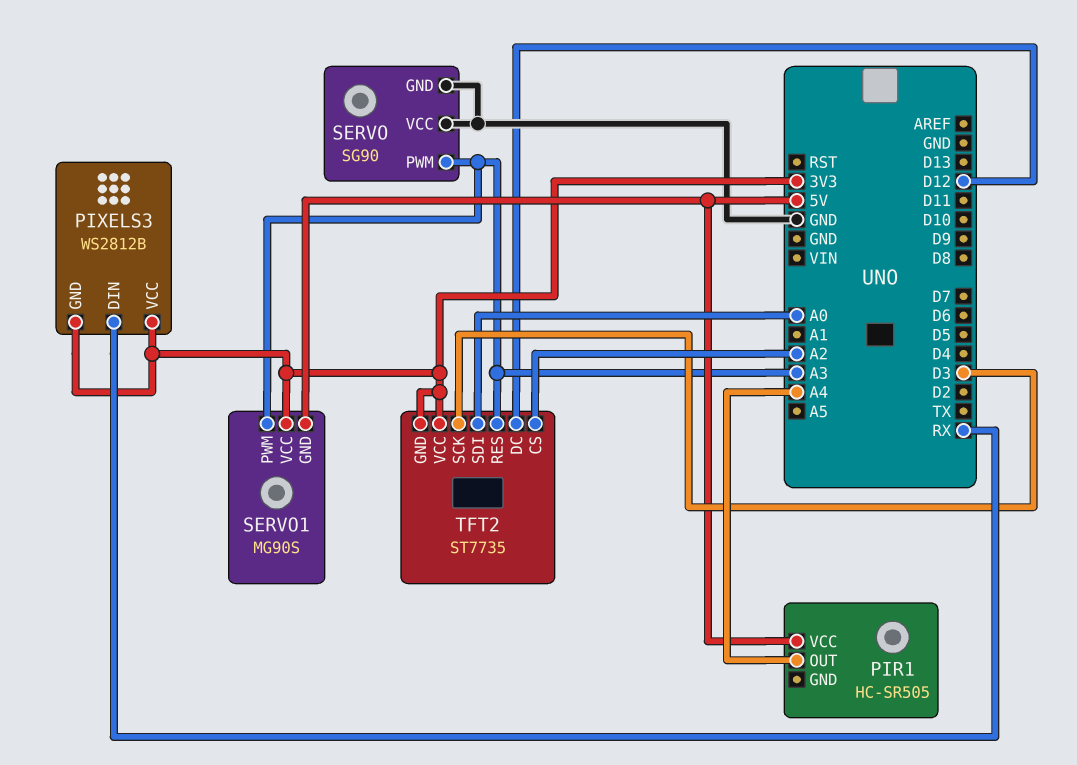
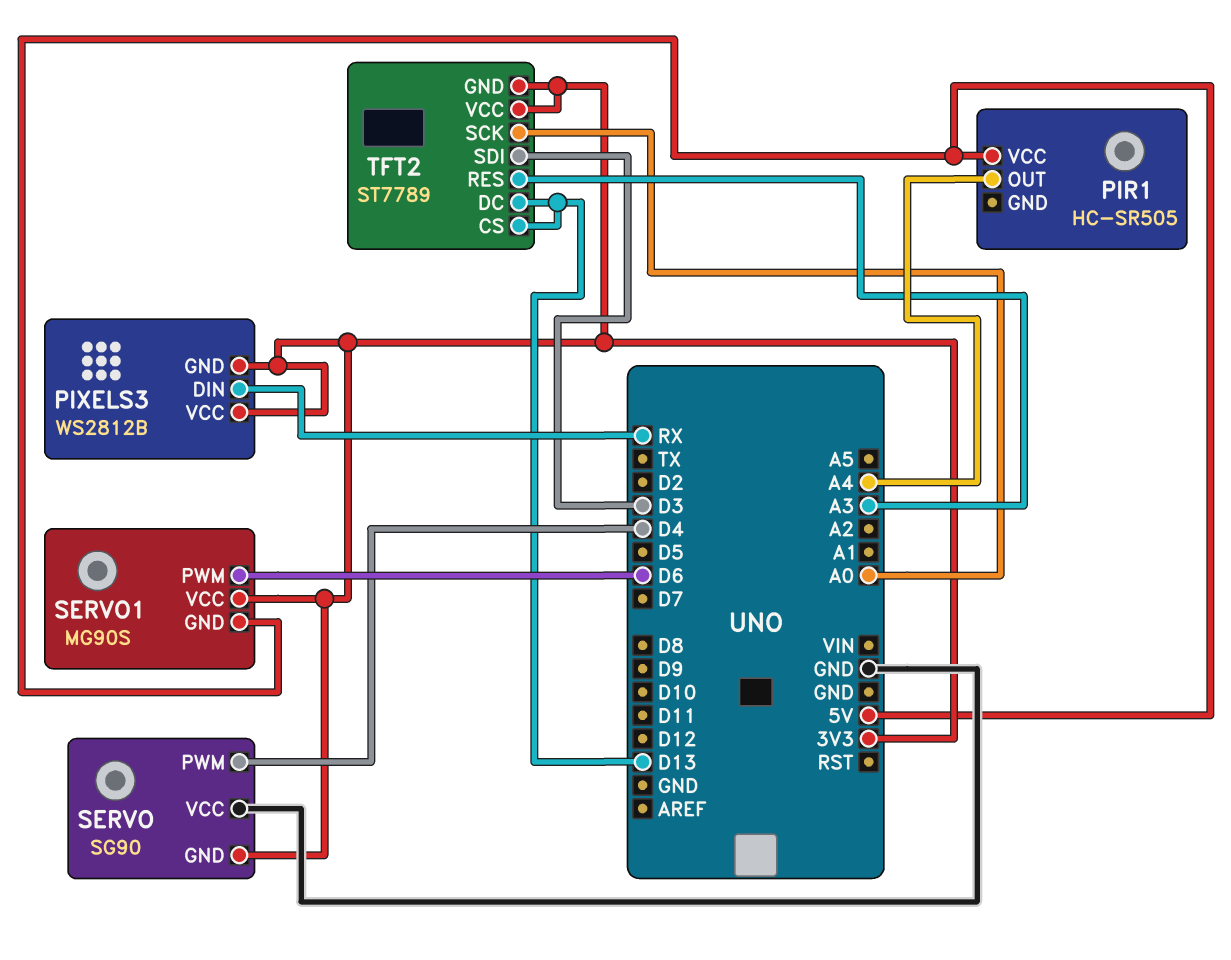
SERVO pin GND: GND -> 3V3
SERVO pin PWM: A3 -> D4
SERVO1 pin PWM: A3 -> D6
TFT2: ST7735 -> ST7789
TFT2 pin CS: A2 -> D13
TFT2 pin DC: D12 -> D13
TFT2 pin SCK: D3 -> A0
TFT2 pin SDI: A0 -> D3

